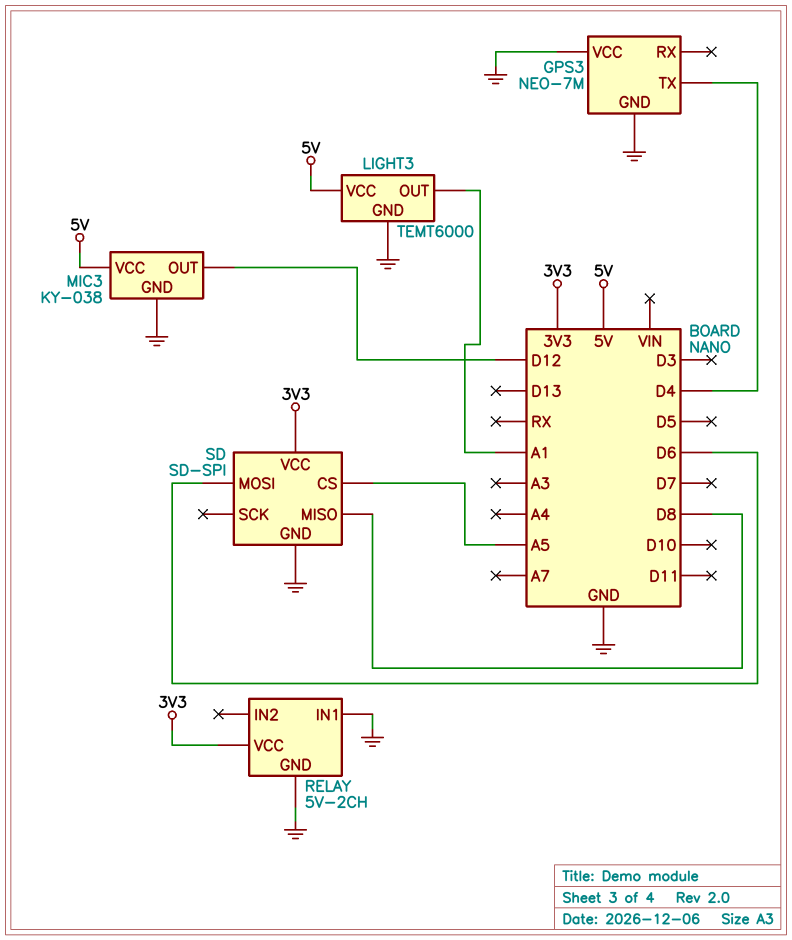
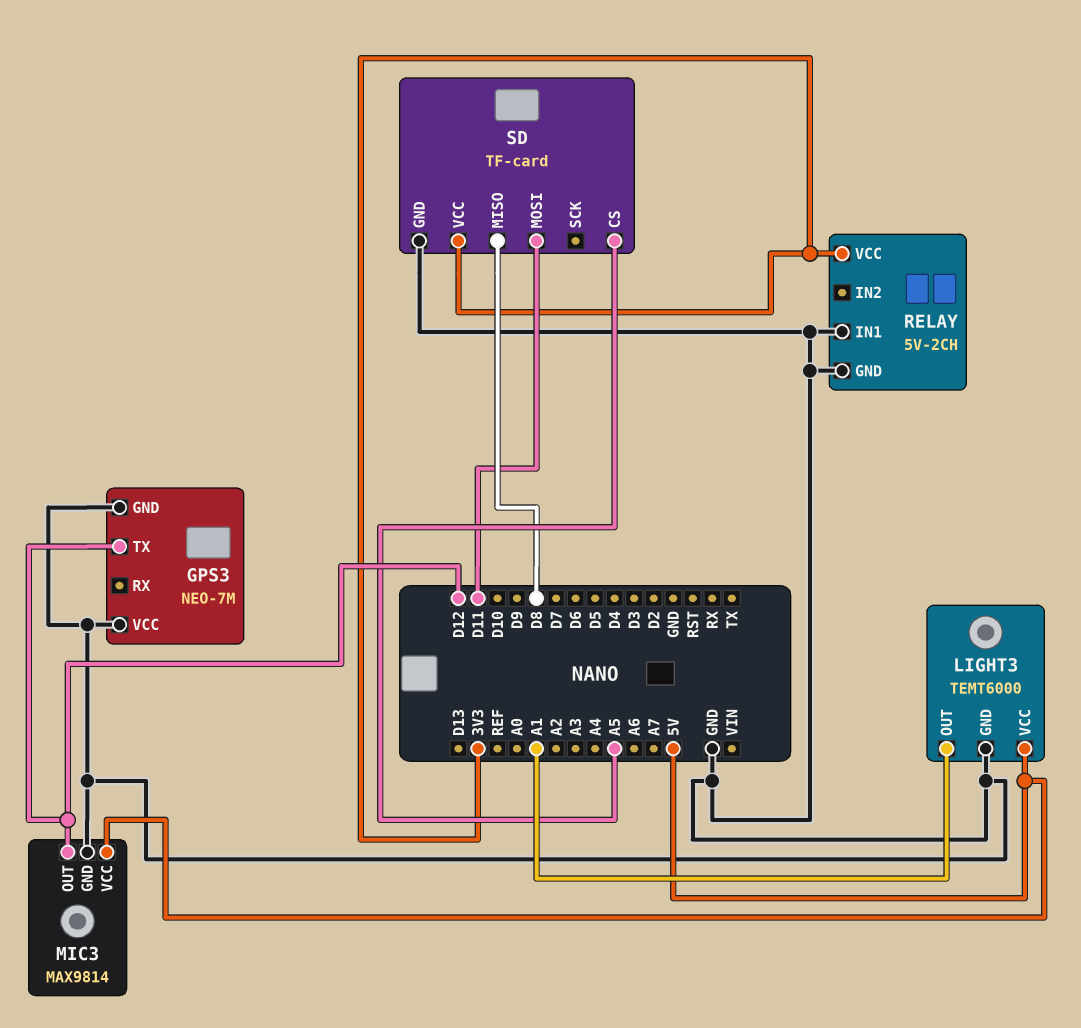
GPS3 pin TX: D4 -> D12
MIC3: KY-038 -> MAX9814
SD: SD-SPI -> TF-card
SD pin MOSI: D6 -> D11

